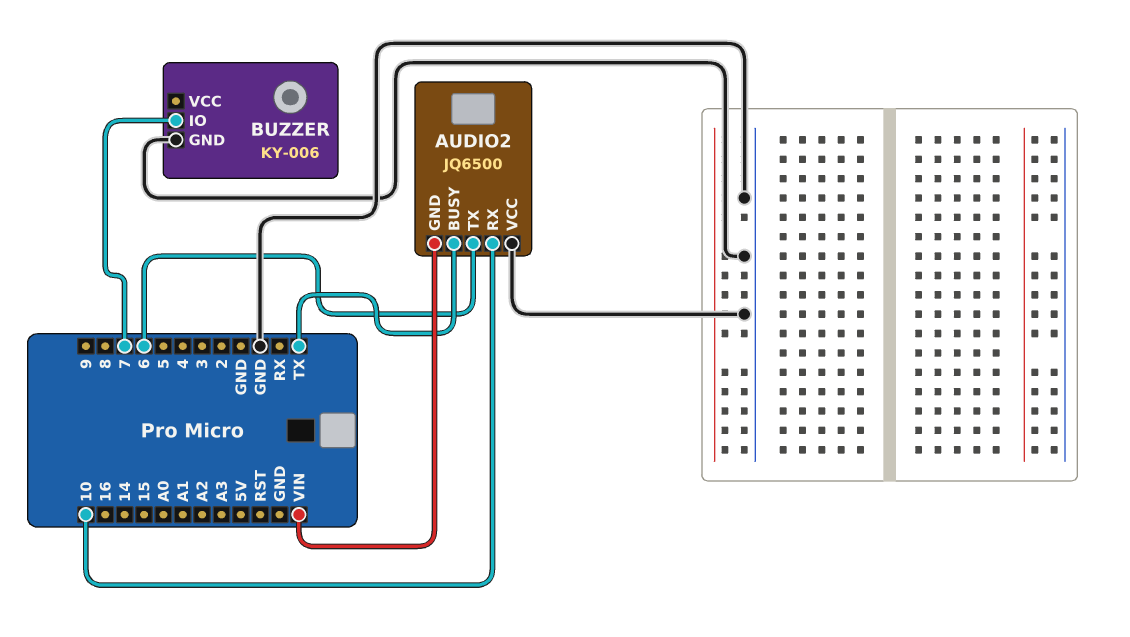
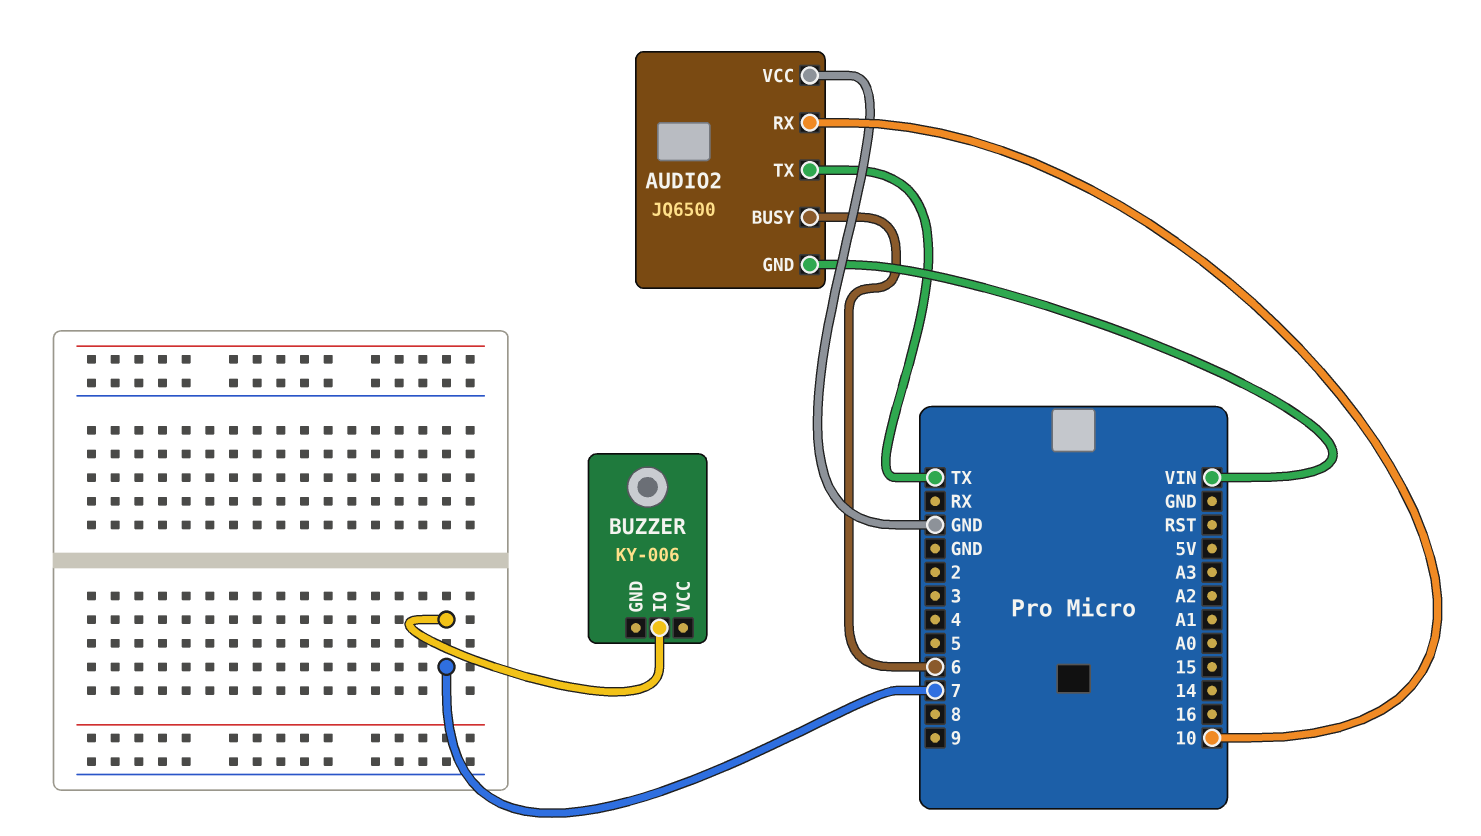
AUDIO2 pin BUSY: TX -> 6
AUDIO2 pin TX: 6 -> TX
BUZZER pin GND: GND -> none

